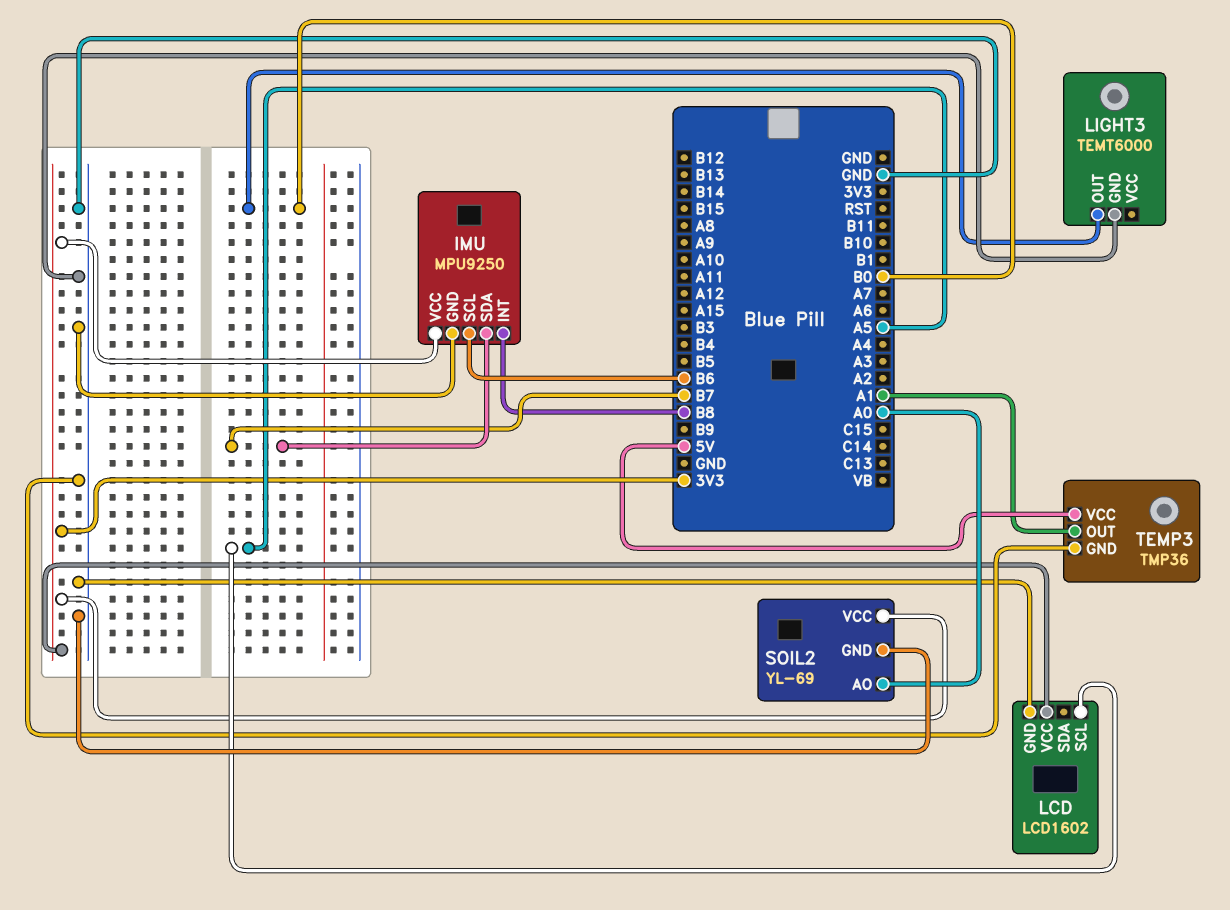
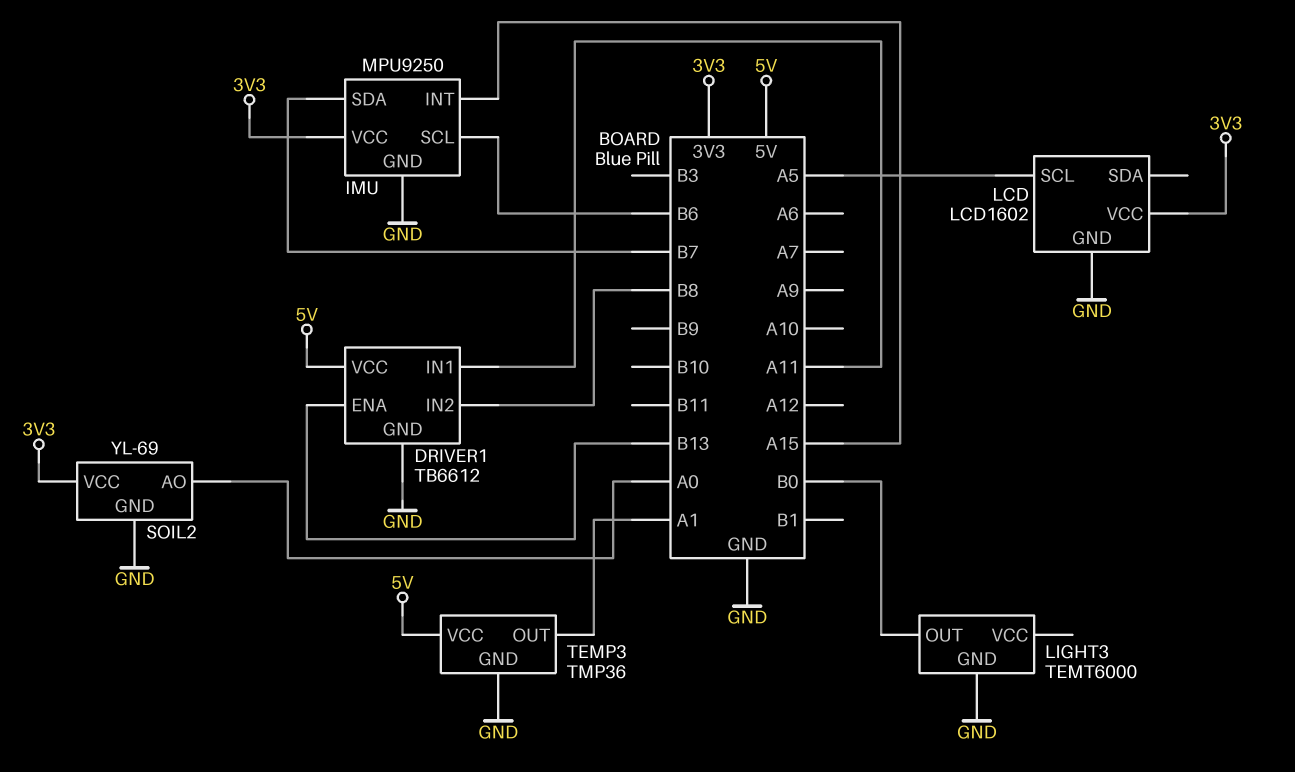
DRIVER1: none -> TB6612
DRIVER1 pin ENA: none -> B13
DRIVER1 pin GND: none -> GND
DRIVER1 pin IN1: none -> A11
DRIVER1 pin IN2: none -> B8
DRIVER1 pin VCC: none -> 5V
IMU pin INT: B8 -> A15

